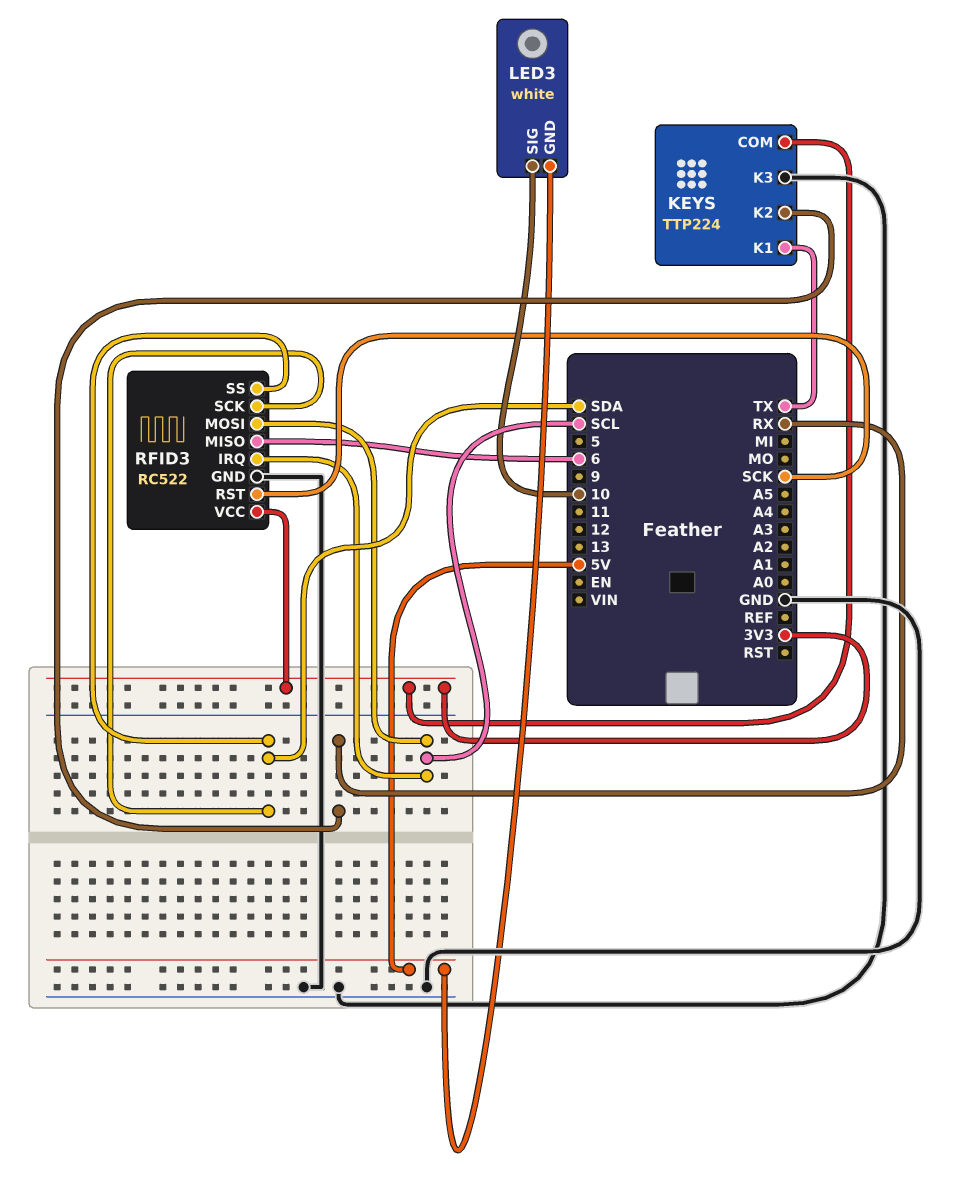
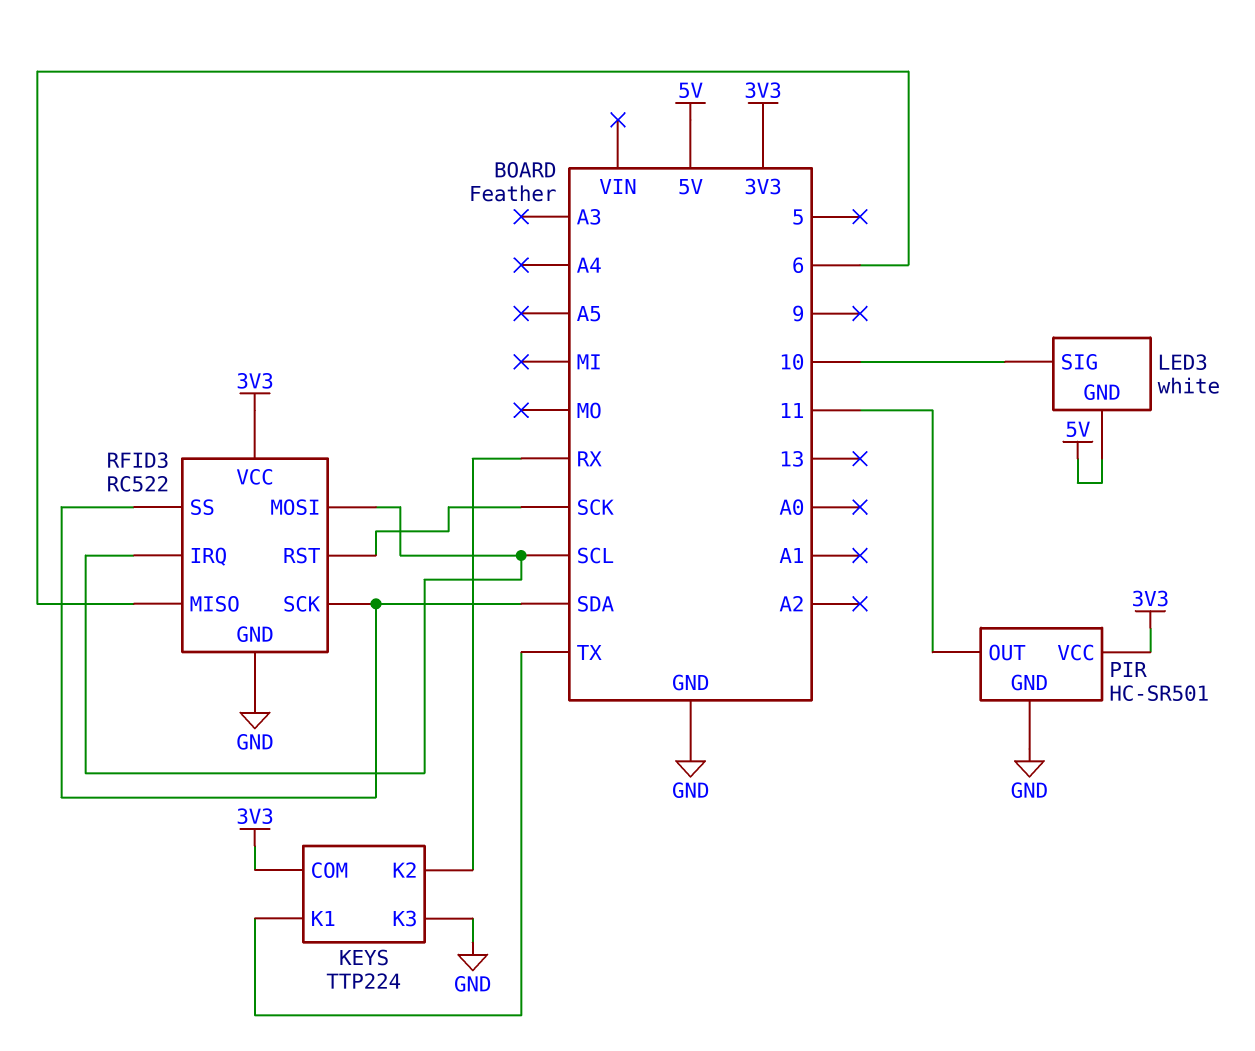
PIR: none -> HC-SR501
PIR pin GND: none -> GND
PIR pin OUT: none -> 11
PIR pin VCC: none -> 3V3

